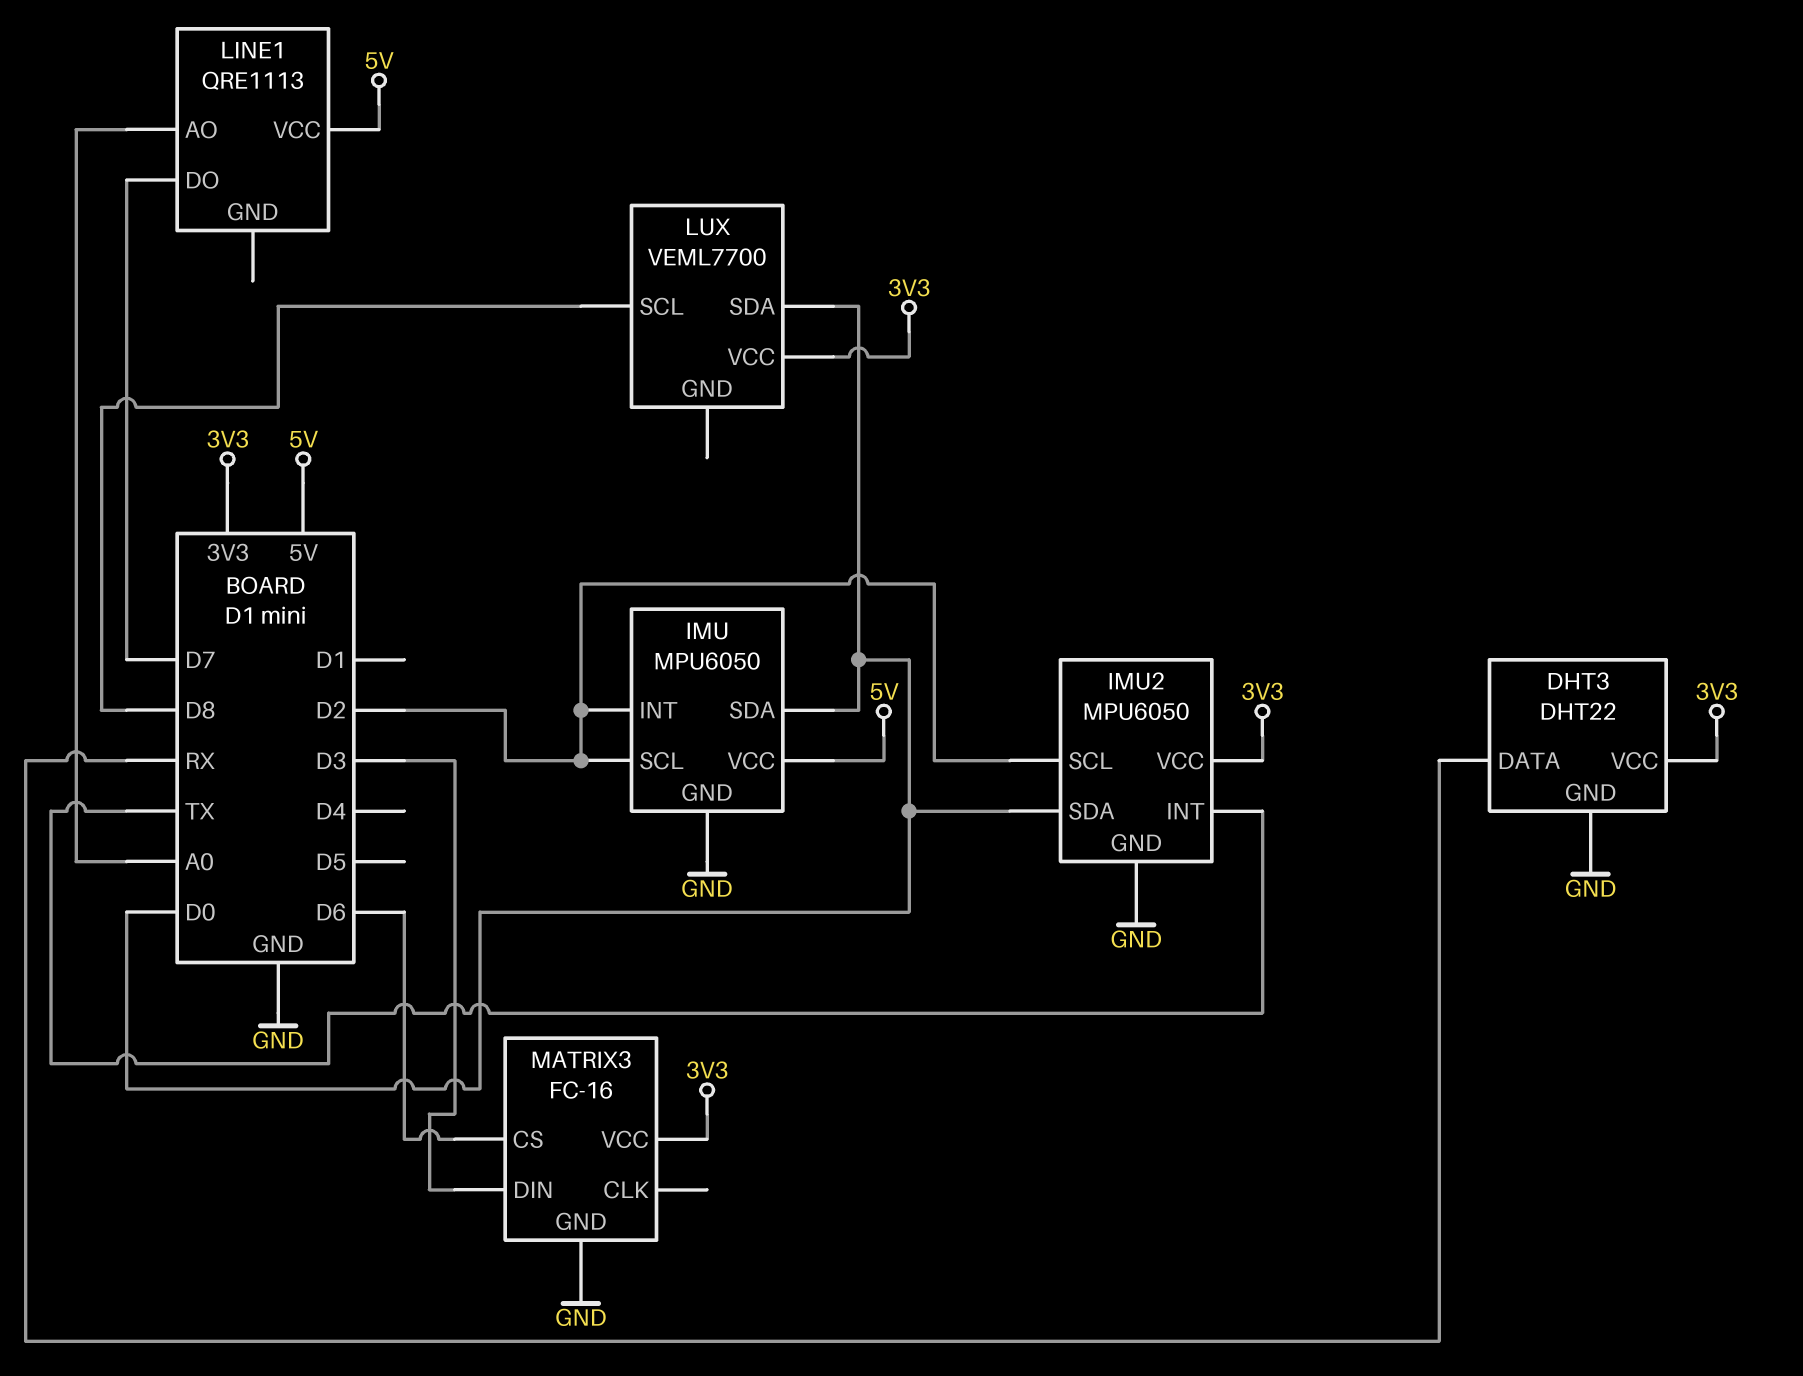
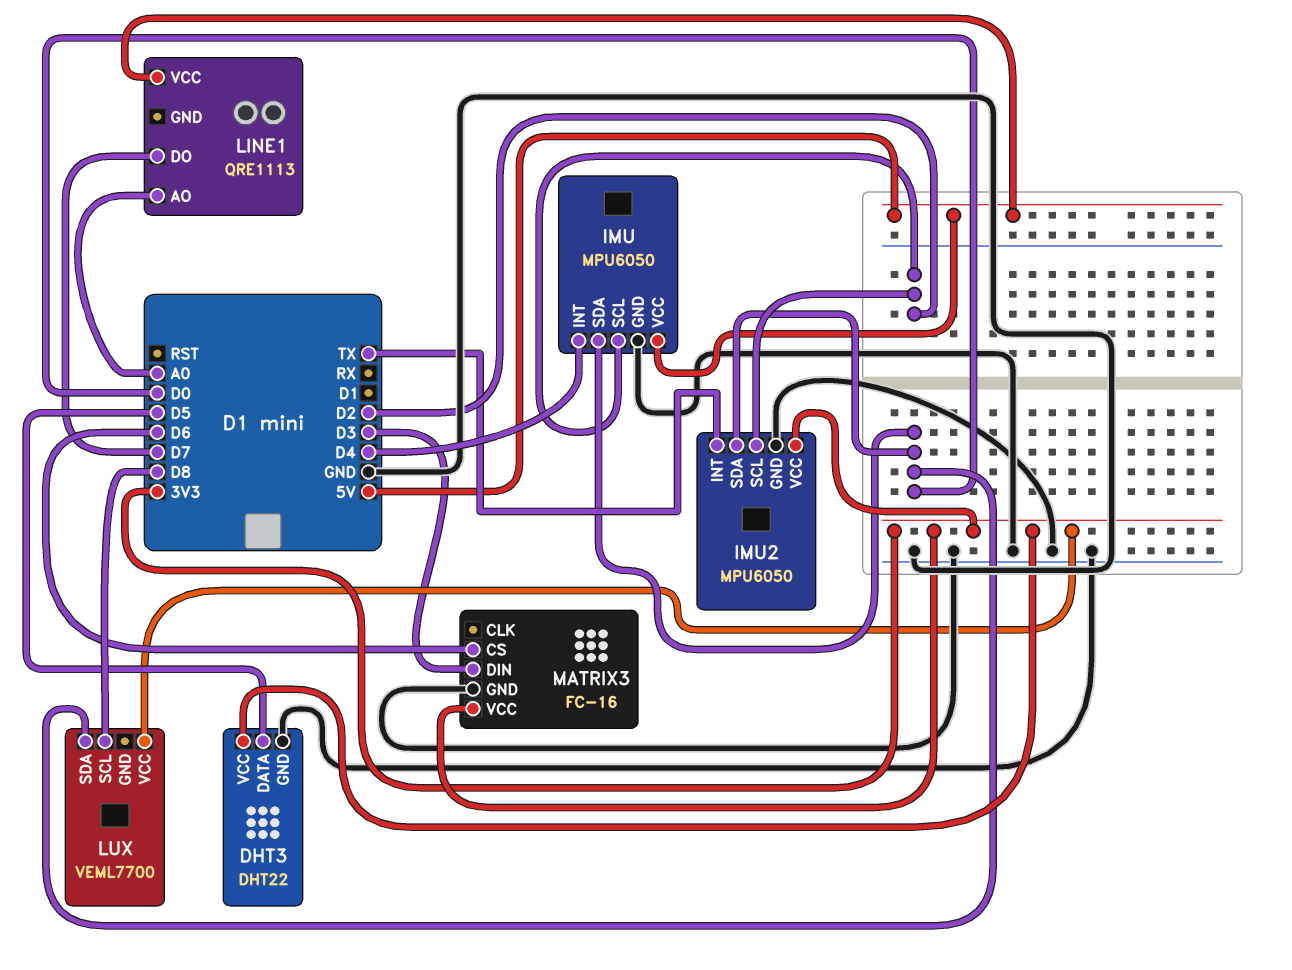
DHT3 pin DATA: RX -> D5
IMU pin INT: D2 -> D4

